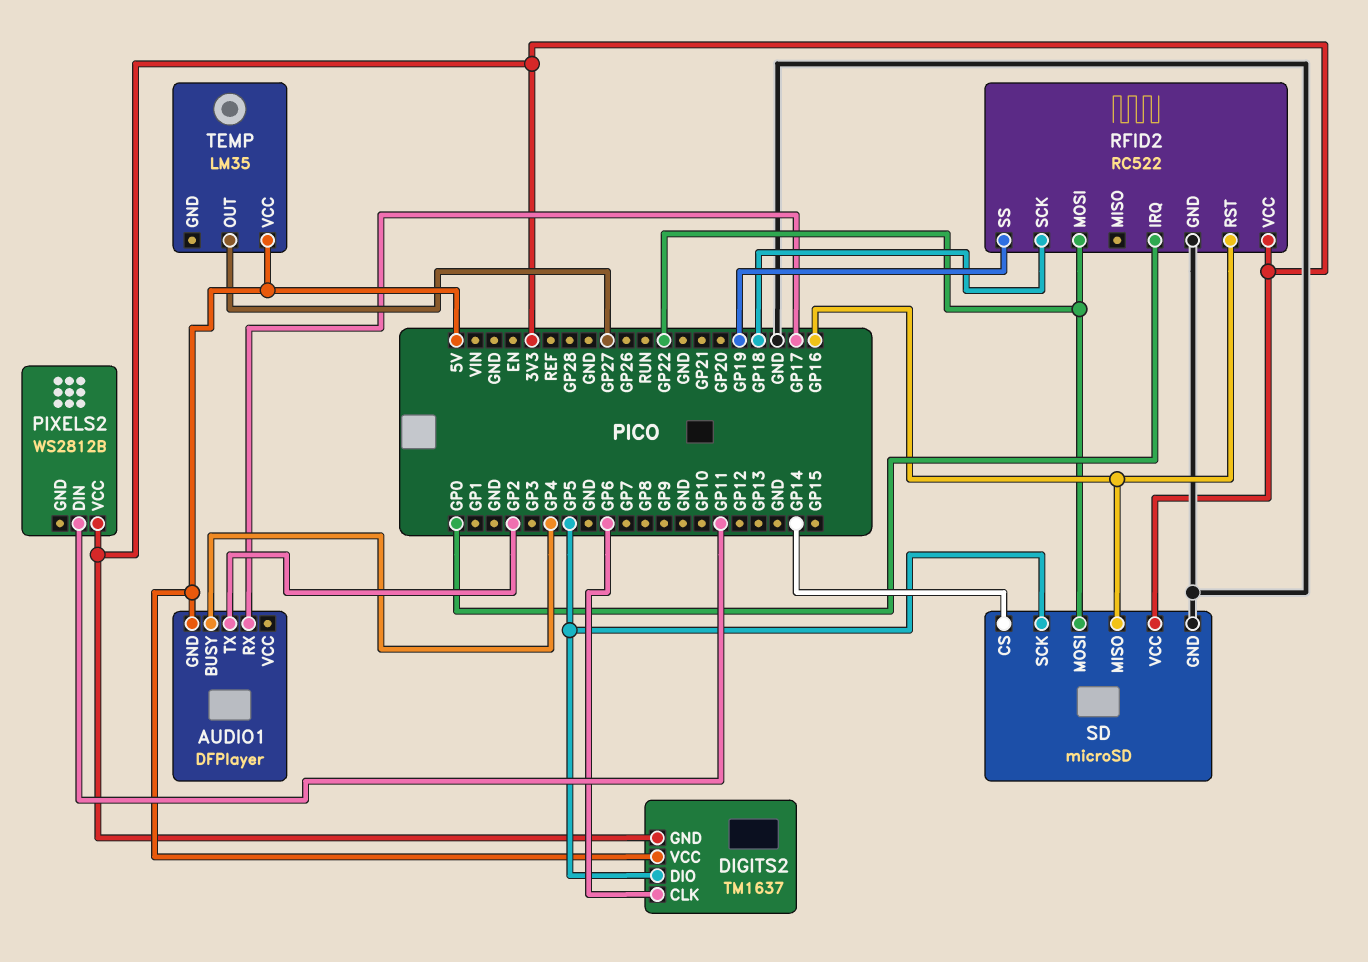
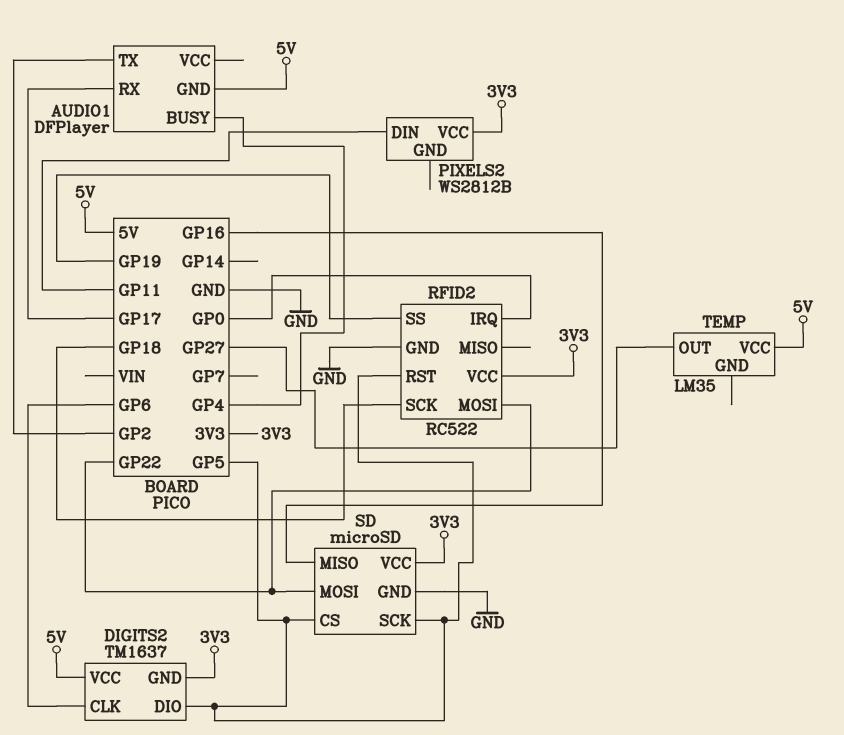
RFID2 pin RST: GP16 -> GP5
SD pin CS: GP14 -> GP5

